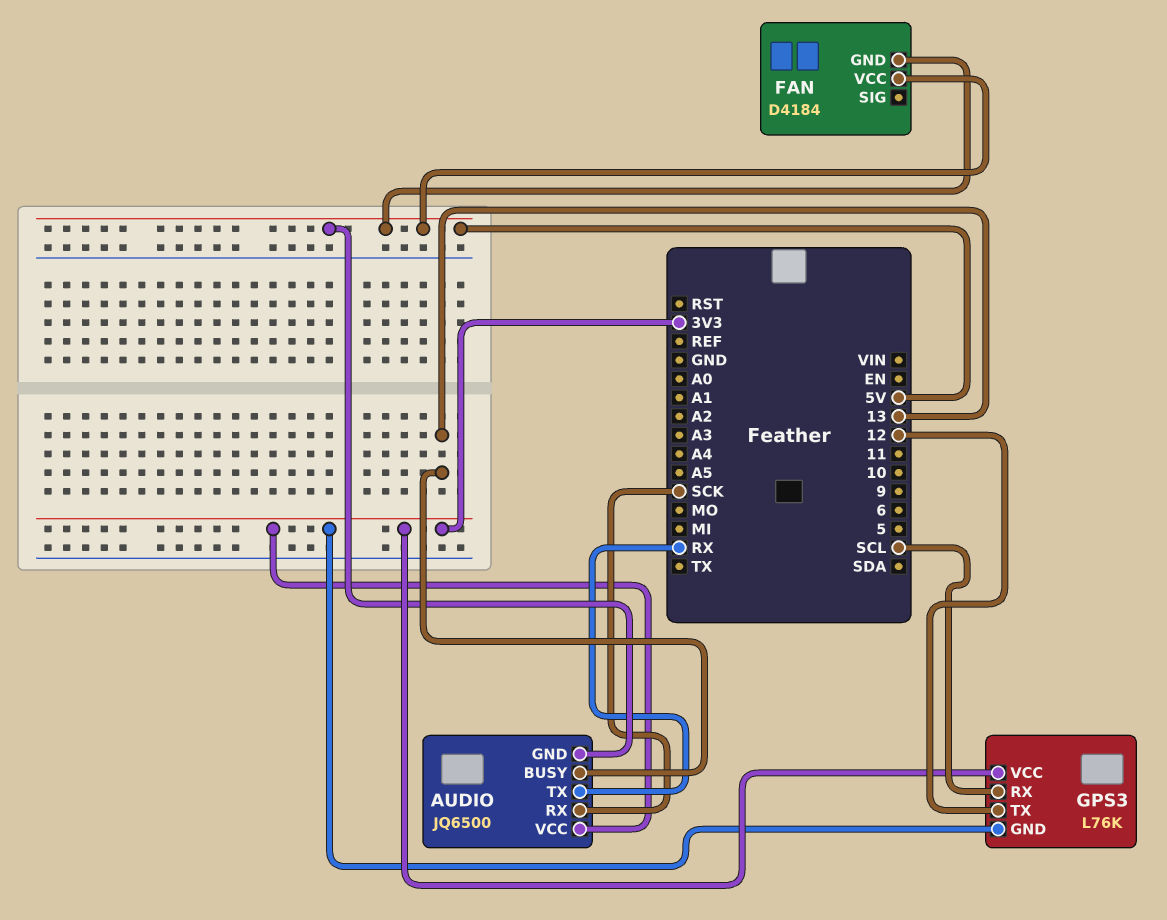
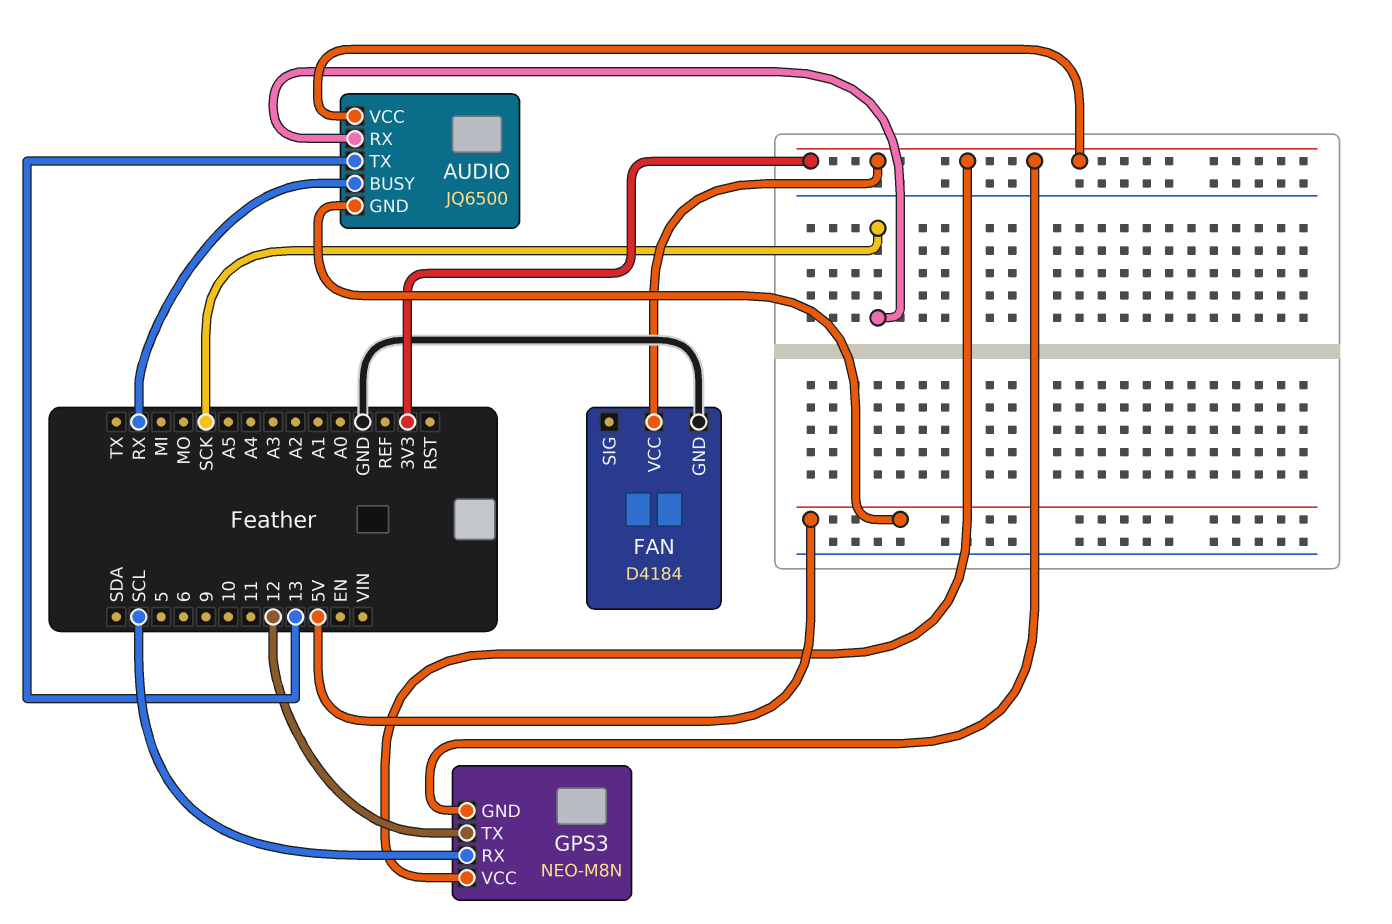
AUDIO pin BUSY: 13 -> RX
AUDIO pin TX: RX -> 13
FAN pin GND: 5V -> GND
FAN pin VCC: 5V -> 3V3
GPS3: L76K -> NEO-M8N

